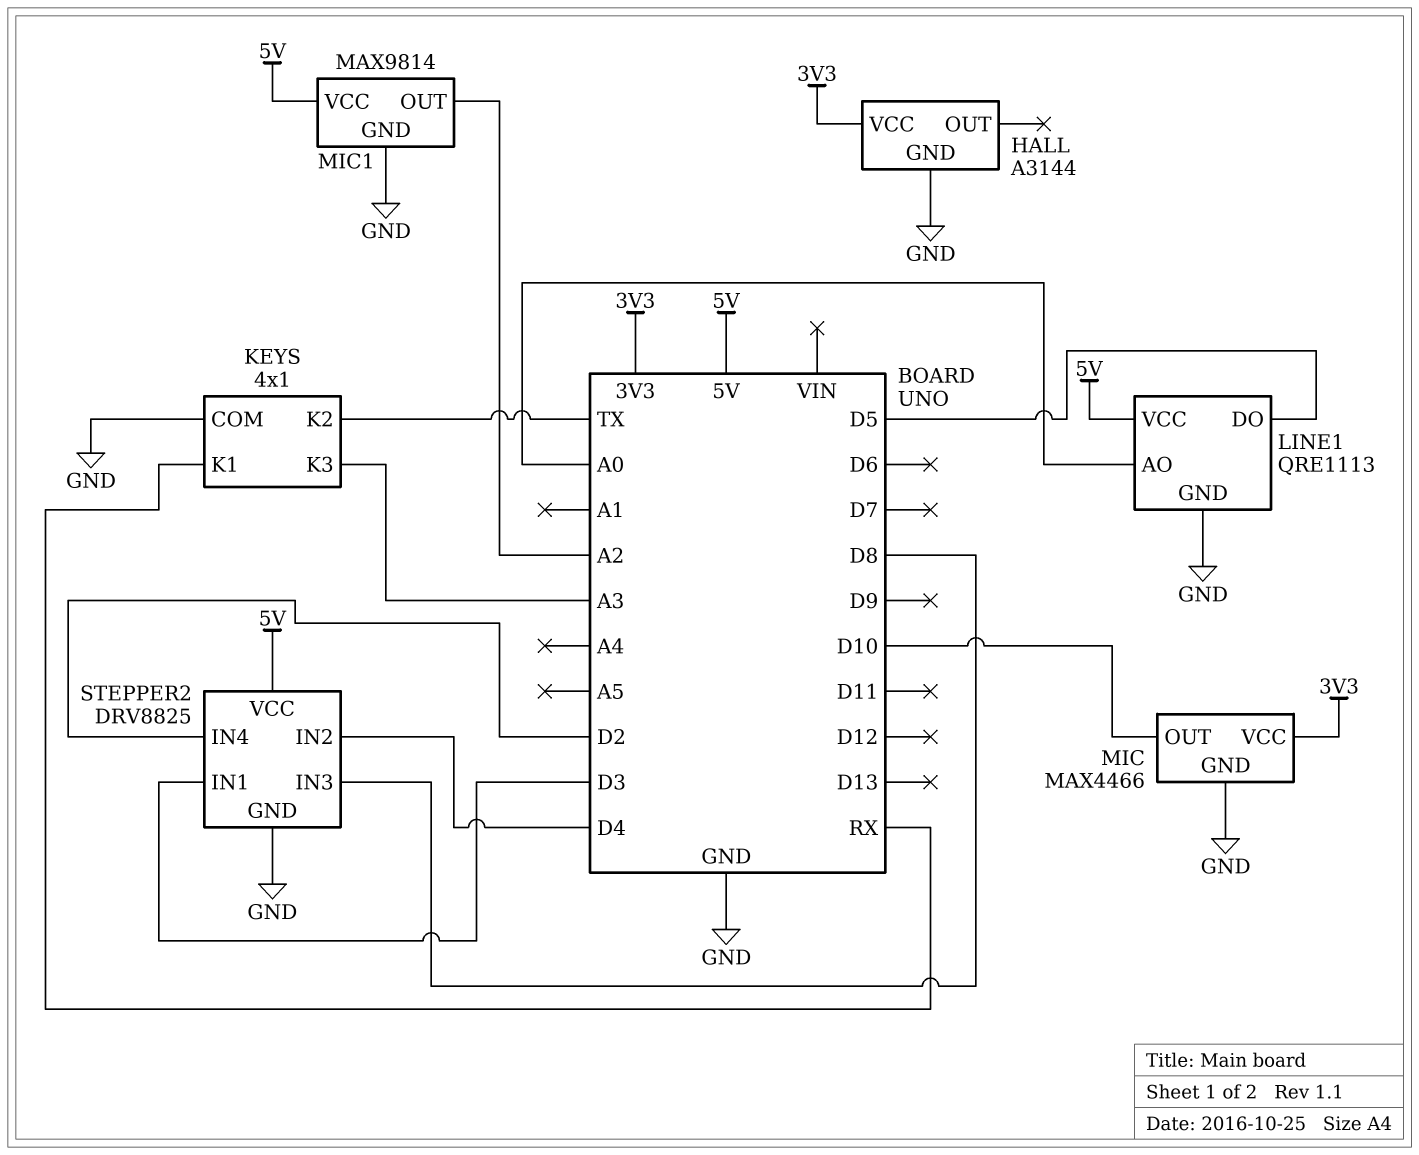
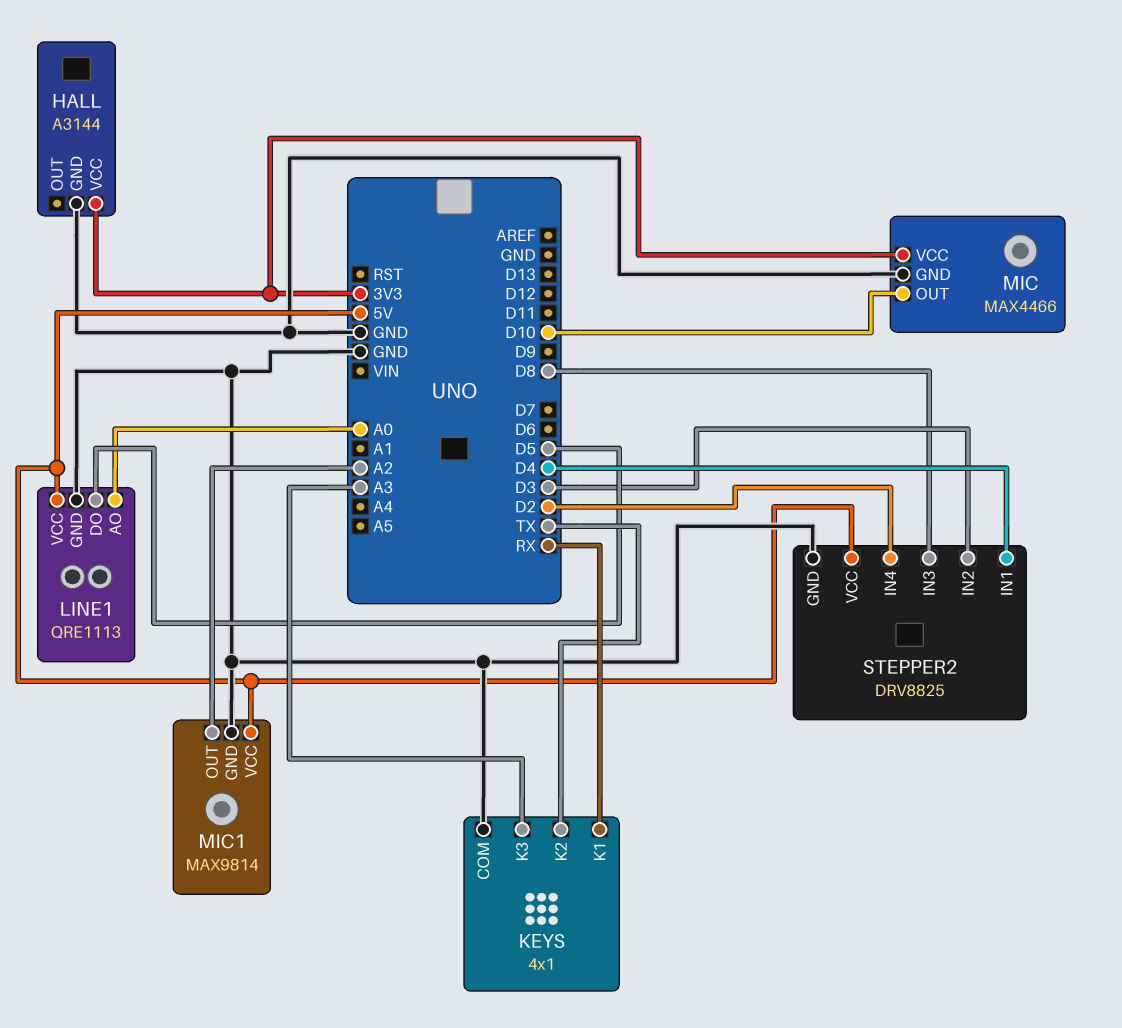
STEPPER2 pin IN1: D3 -> D4
STEPPER2 pin IN2: D4 -> D3

